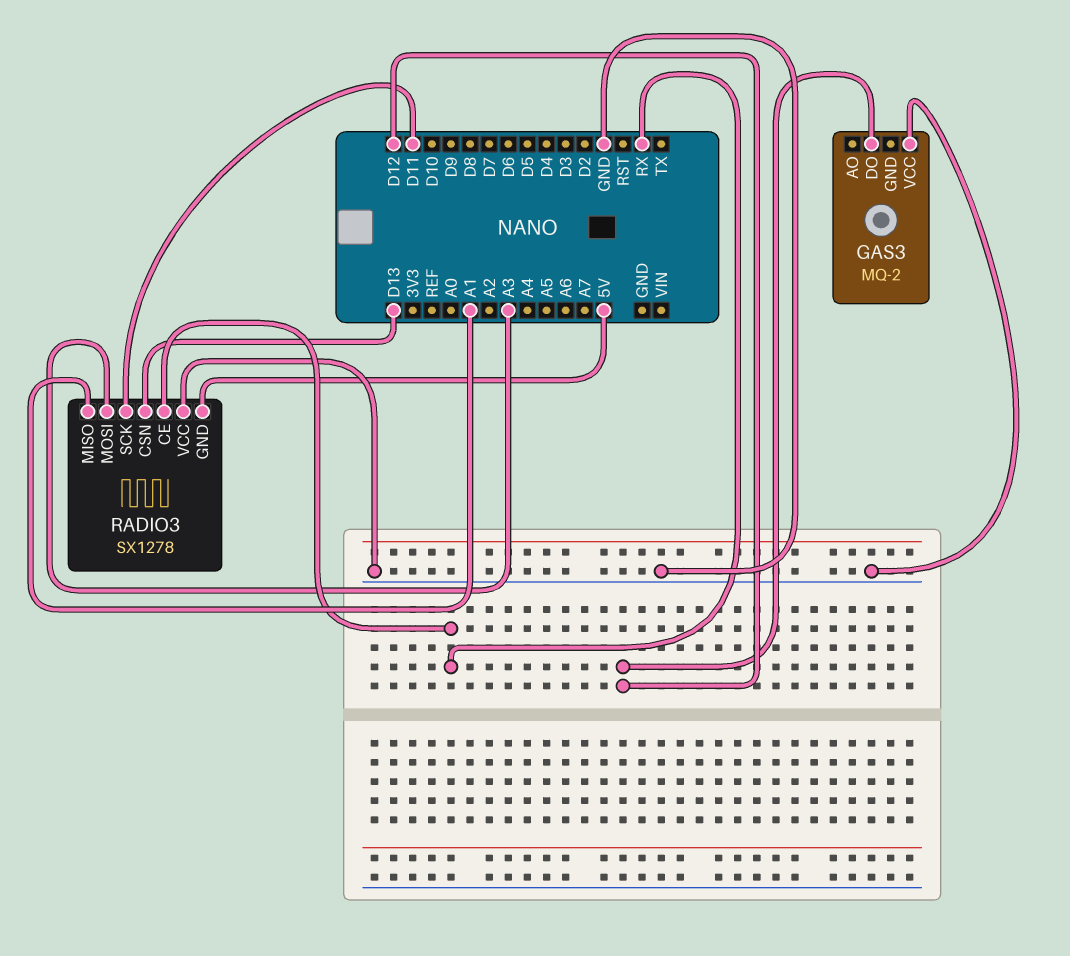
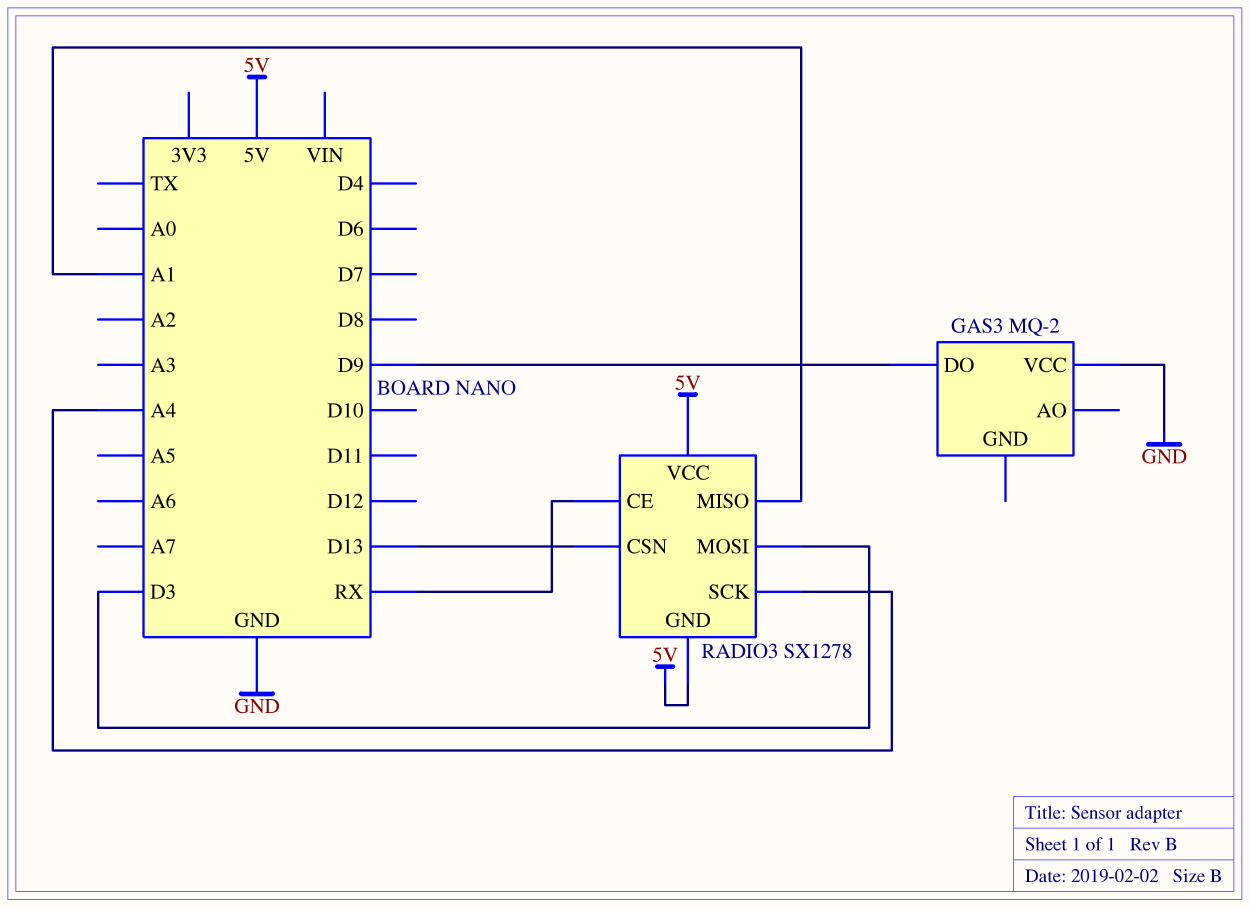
GAS3 pin DO: D12 -> D9
RADIO3 pin MOSI: A3 -> D3
RADIO3 pin SCK: D11 -> A4
RADIO3 pin VCC: GND -> 5V

